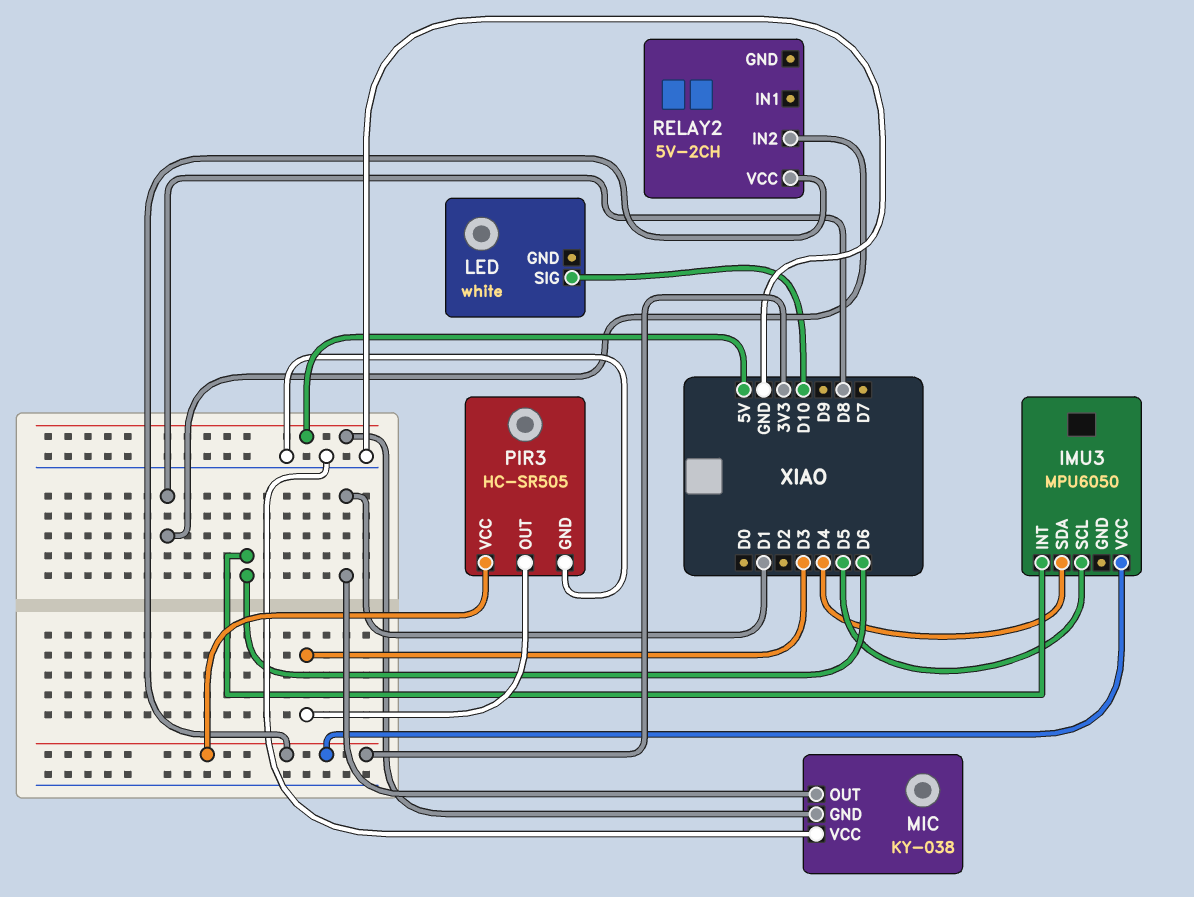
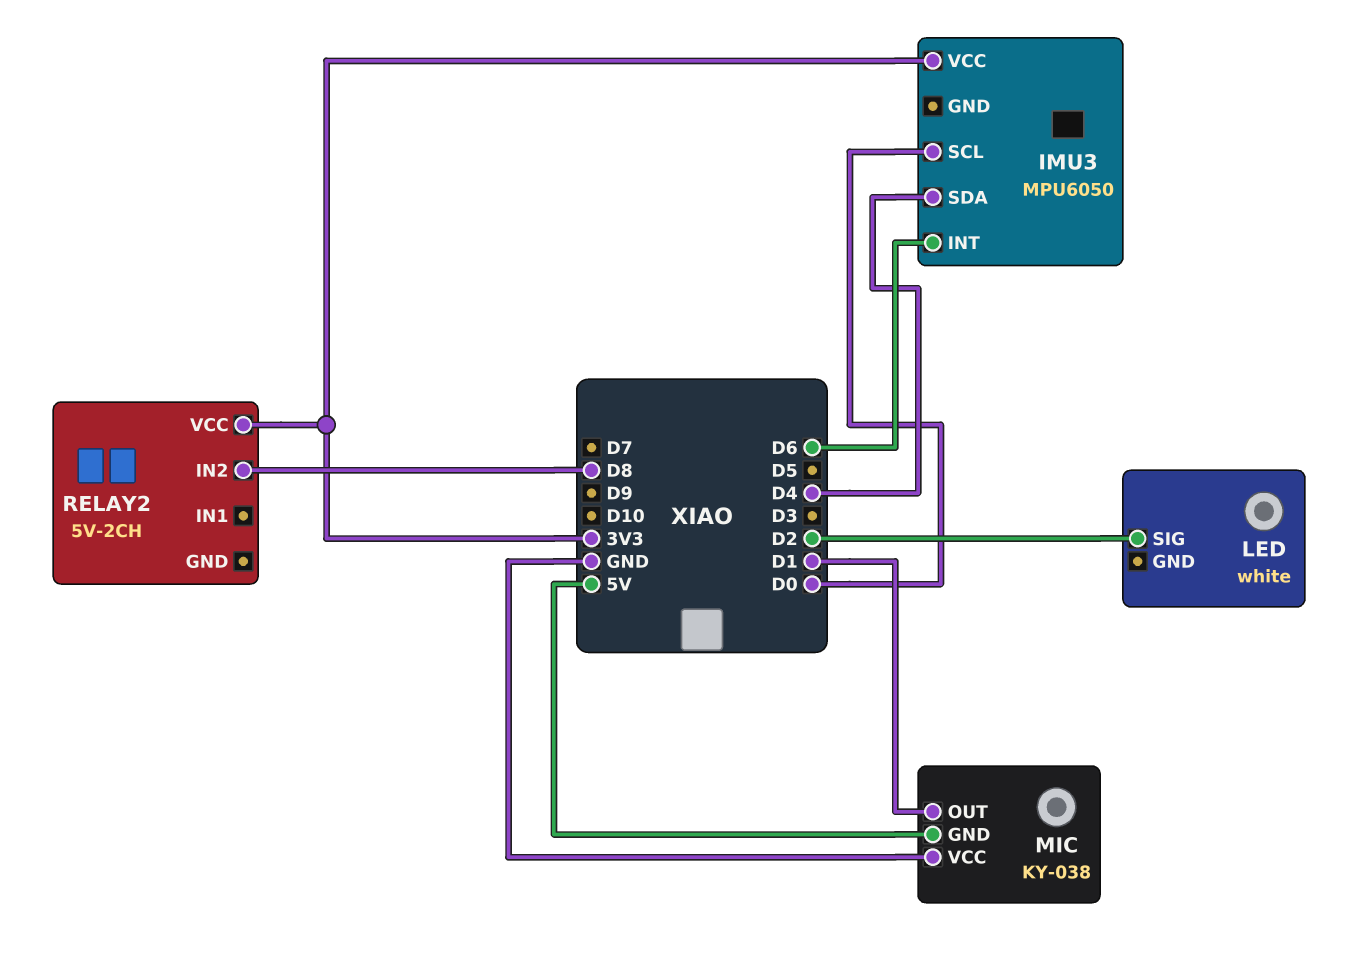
IMU3 pin SCL: D5 -> D0
LED pin SIG: D10 -> D2
PIR3: HC-SR505 -> none
PIR3 pin GND: GND -> none
PIR3 pin OUT: D3 -> none
PIR3 pin VCC: 3V3 -> none

